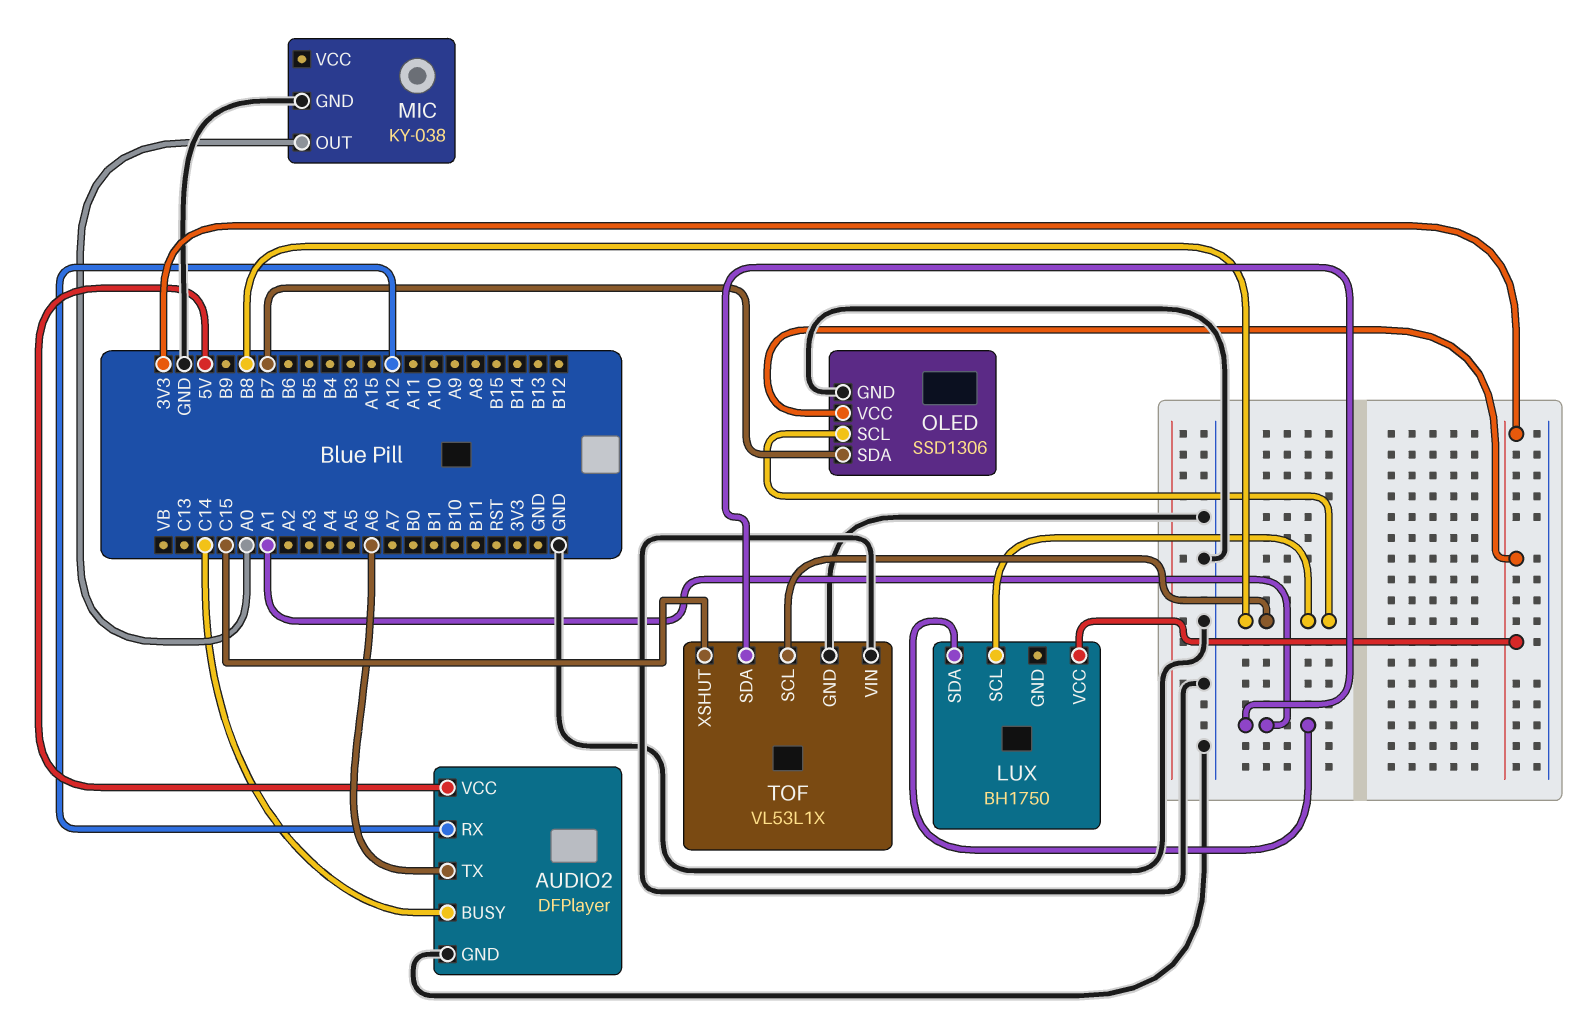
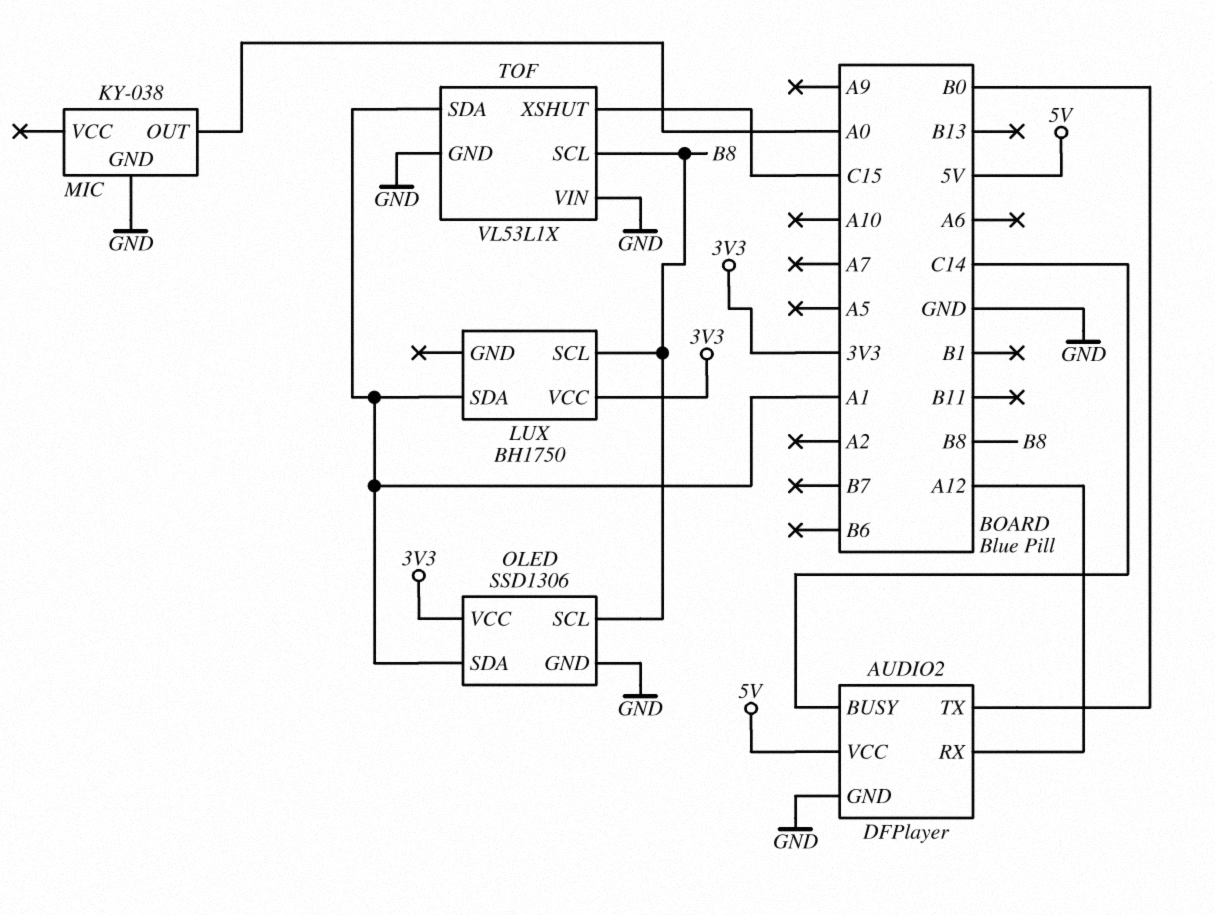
AUDIO2 pin TX: A6 -> B0
OLED pin SDA: B7 -> A1

